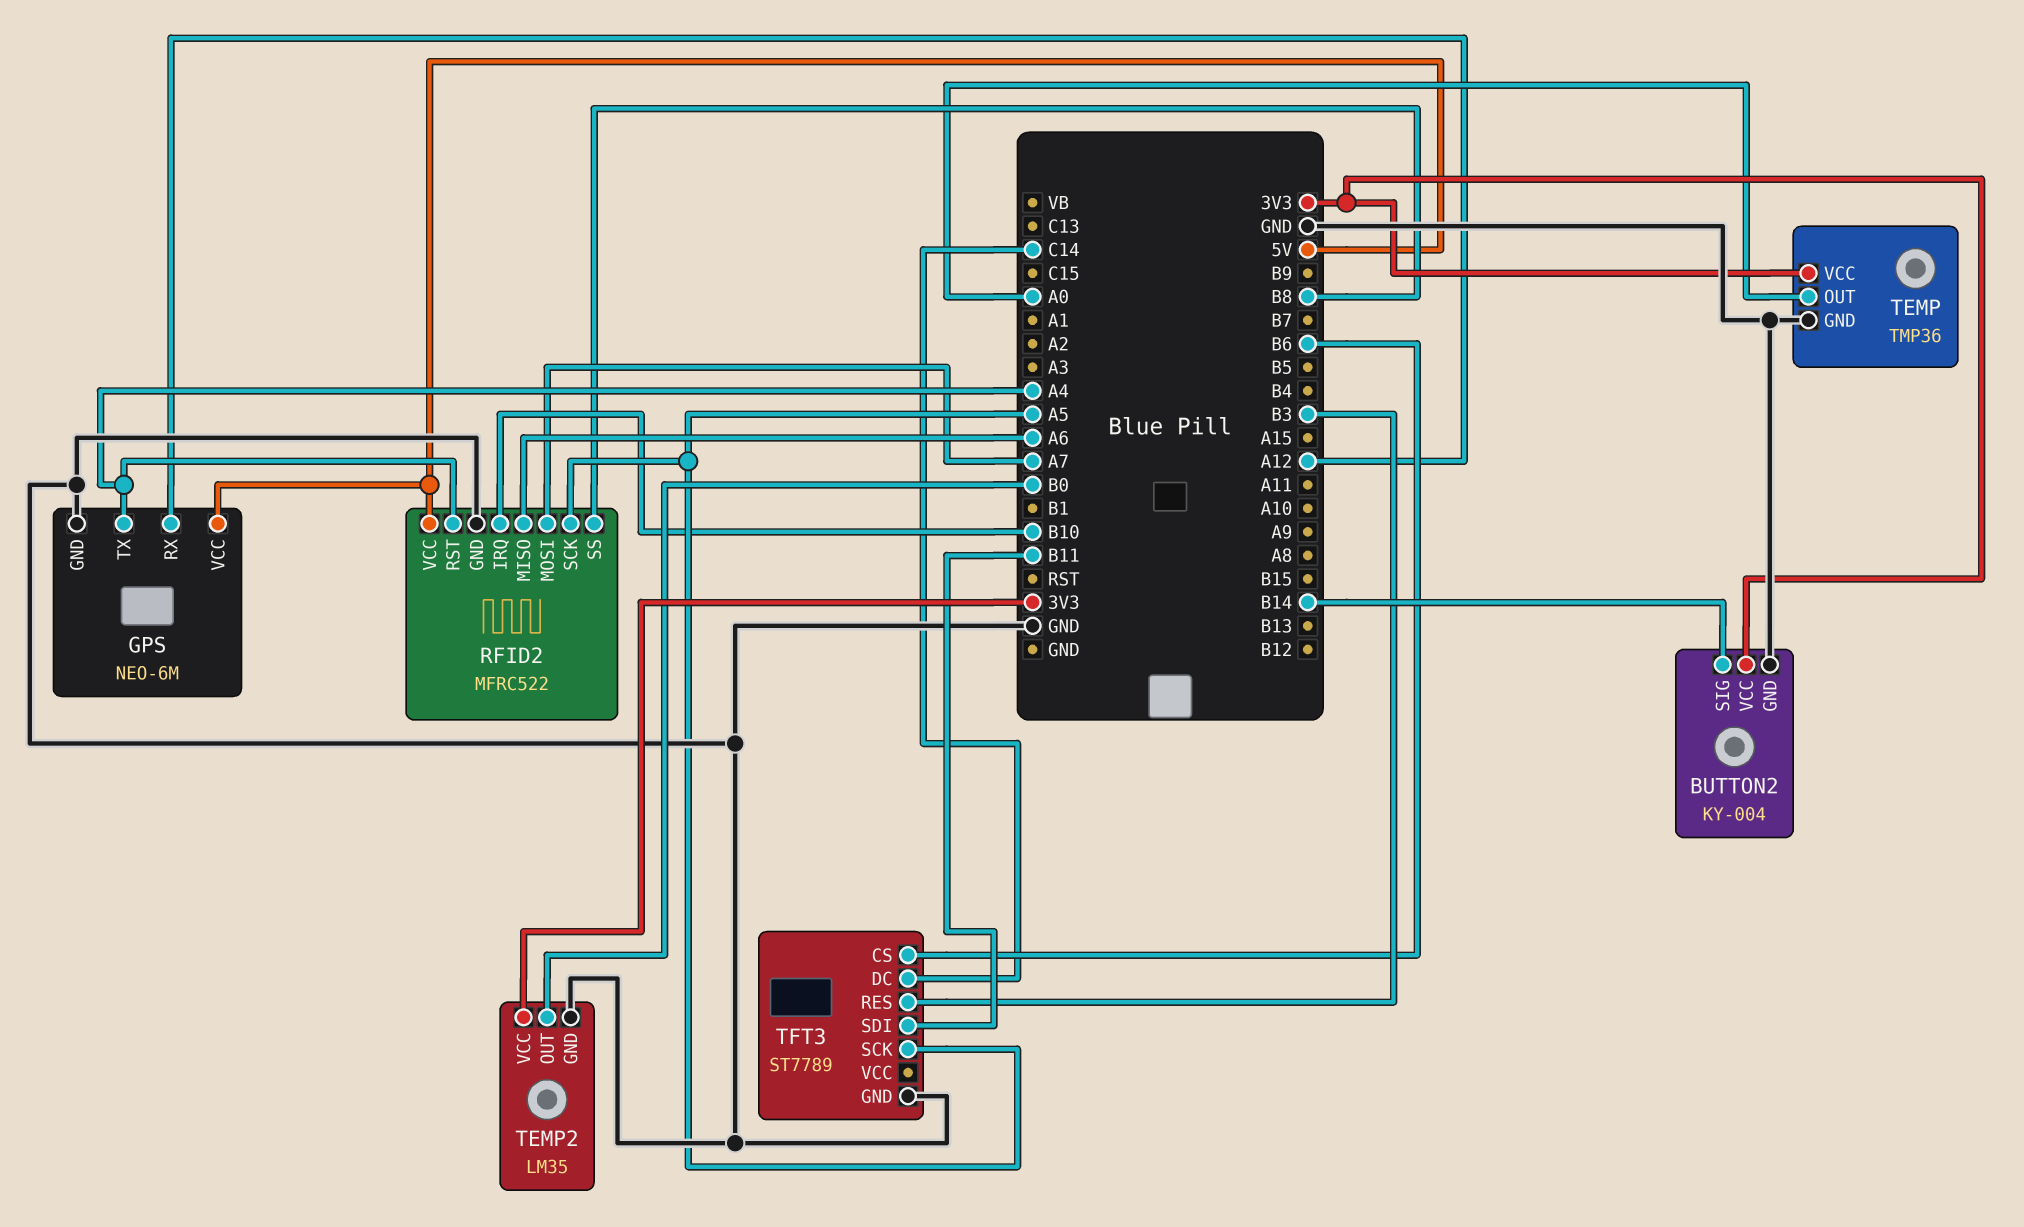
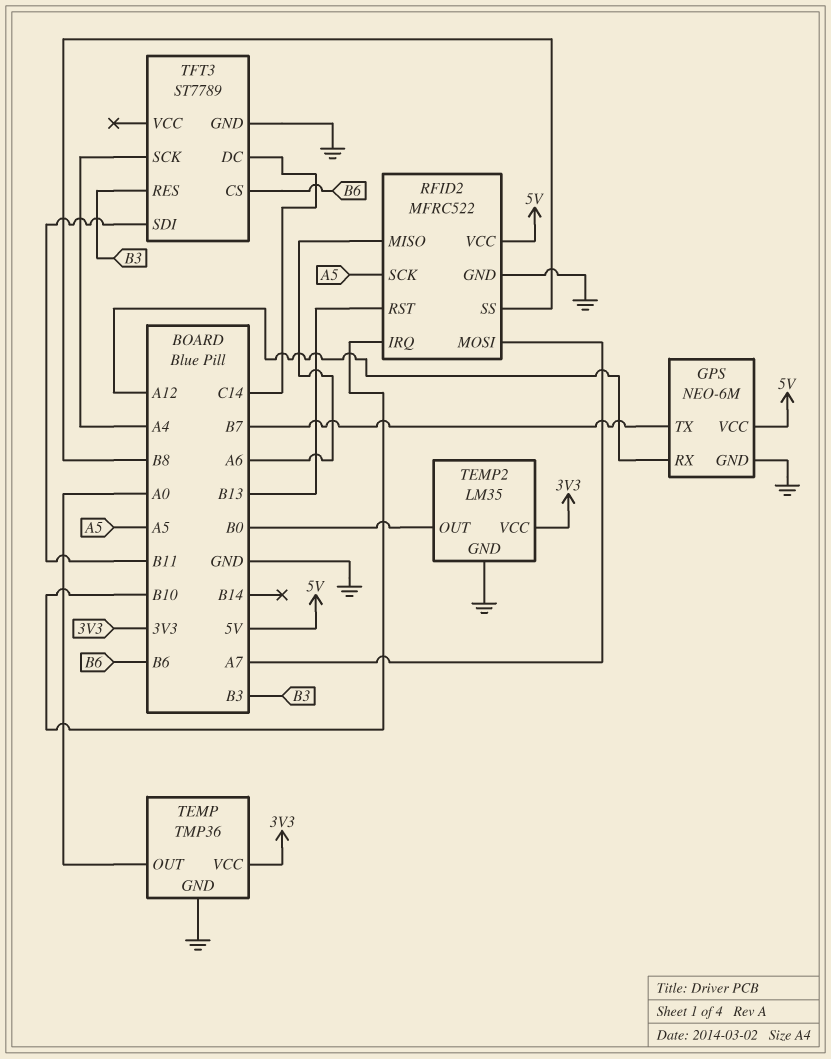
BUTTON2: KY-004 -> none
BUTTON2 pin GND: GND -> none
BUTTON2 pin SIG: B14 -> none
BUTTON2 pin VCC: 3V3 -> none
GPS pin TX: A4 -> B7
RFID2 pin RST: A4 -> B13
TFT3 pin SCK: A5 -> A4

